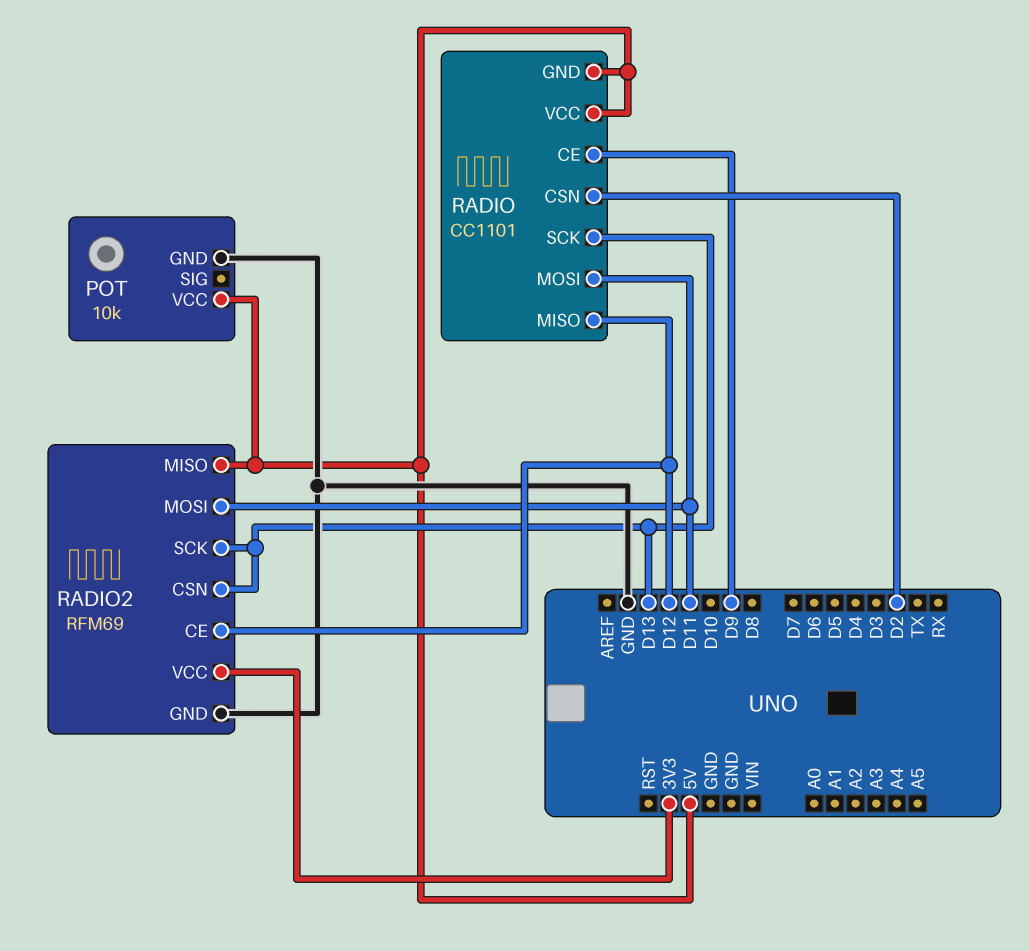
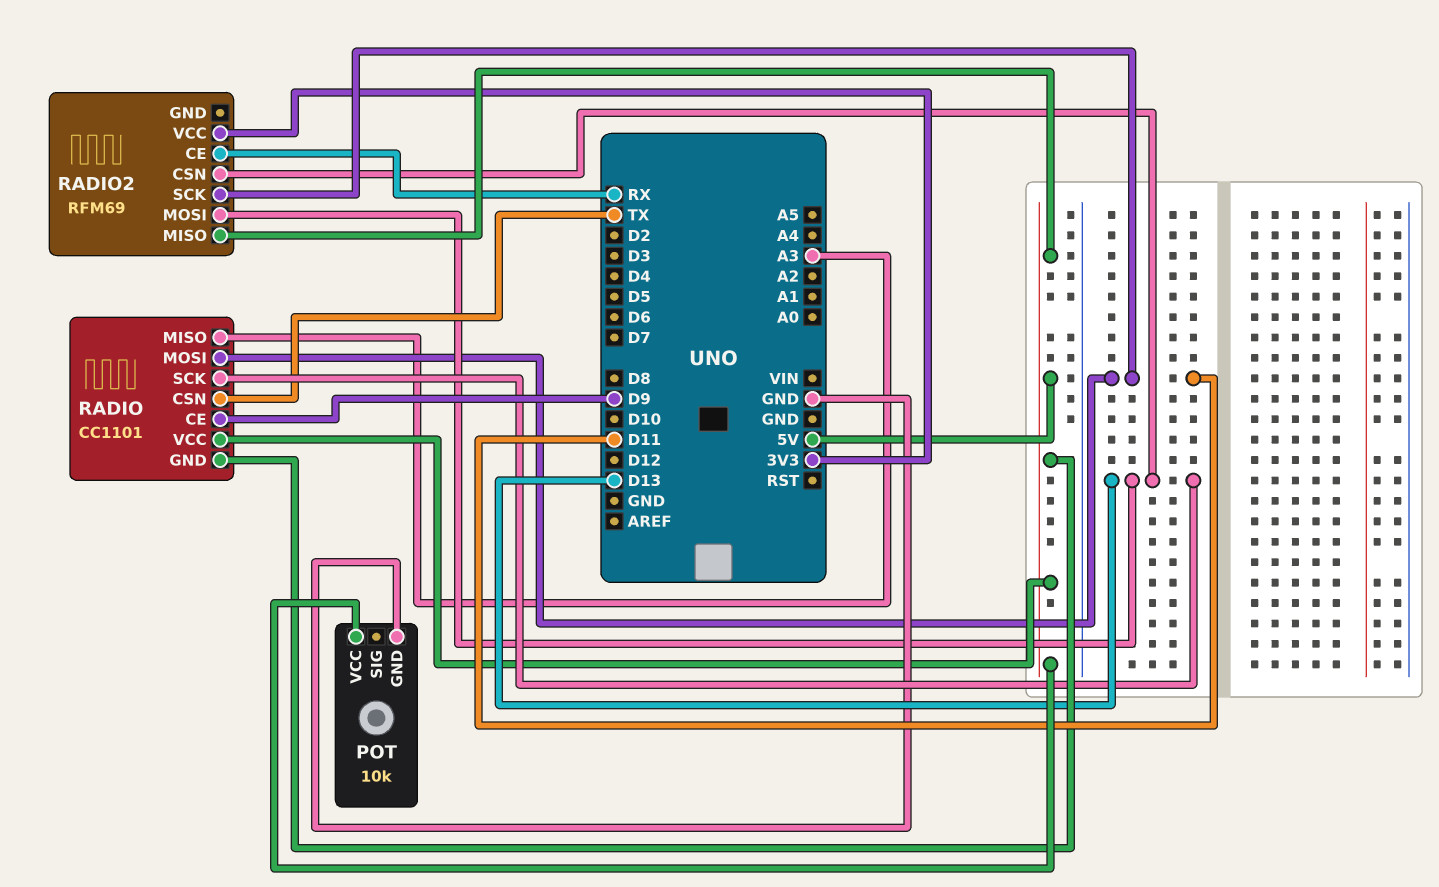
RADIO pin CSN: D2 -> TX
RADIO pin MISO: D12 -> A3
RADIO2 pin CE: D12 -> RX
RADIO2 pin GND: GND -> none
RADIO2 pin MOSI: D11 -> D13
RADIO2 pin SCK: D13 -> D11

